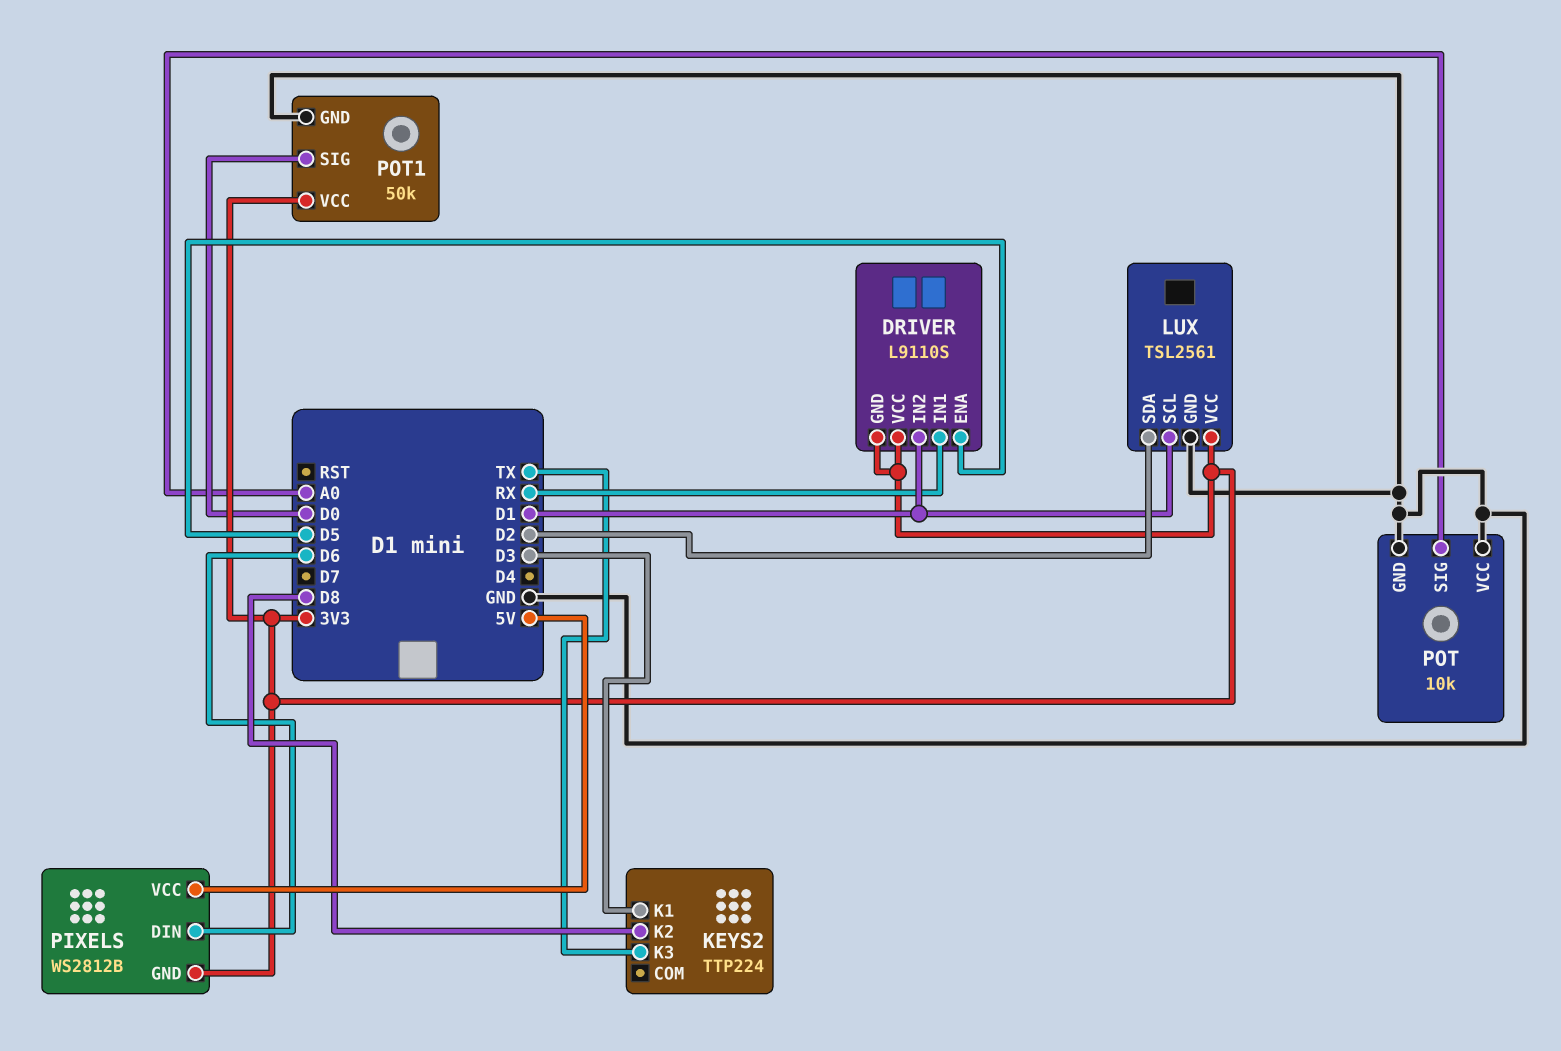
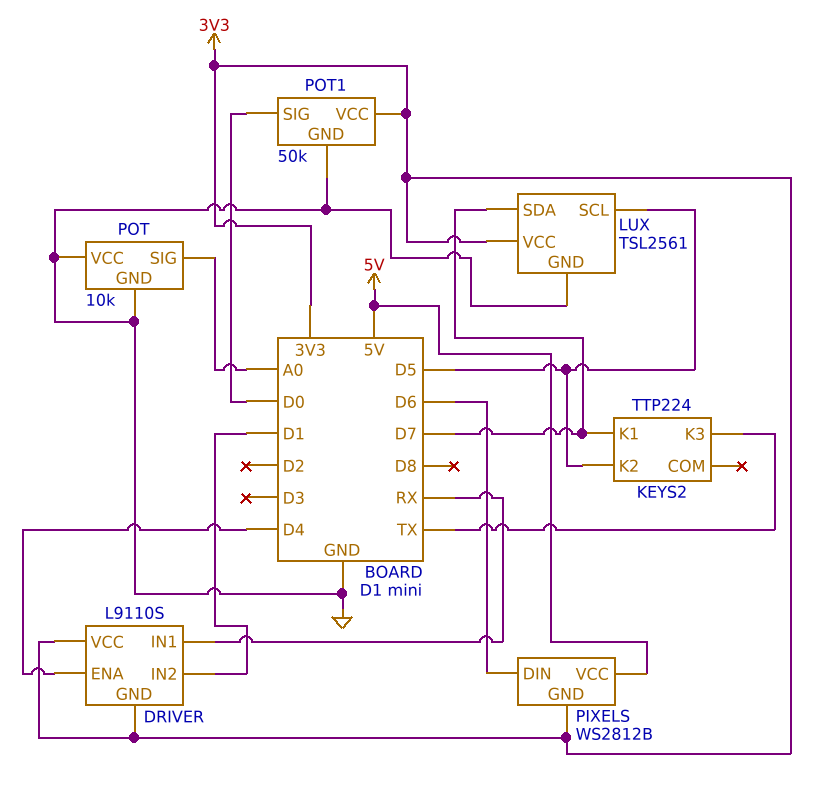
DRIVER pin ENA: D5 -> D4
KEYS2 pin K1: D3 -> D7
KEYS2 pin K2: D8 -> D5
LUX pin SCL: D1 -> D5
LUX pin SDA: D2 -> D7

